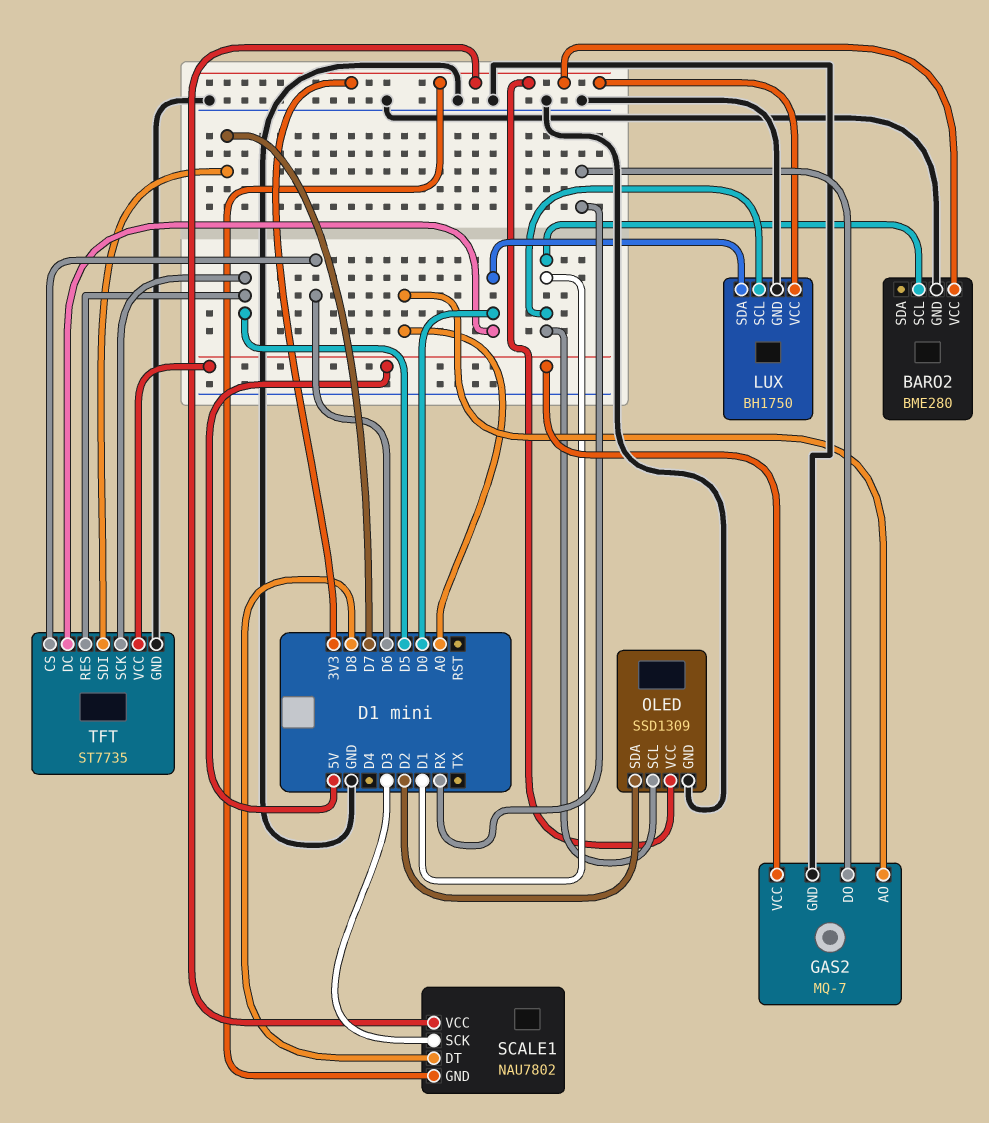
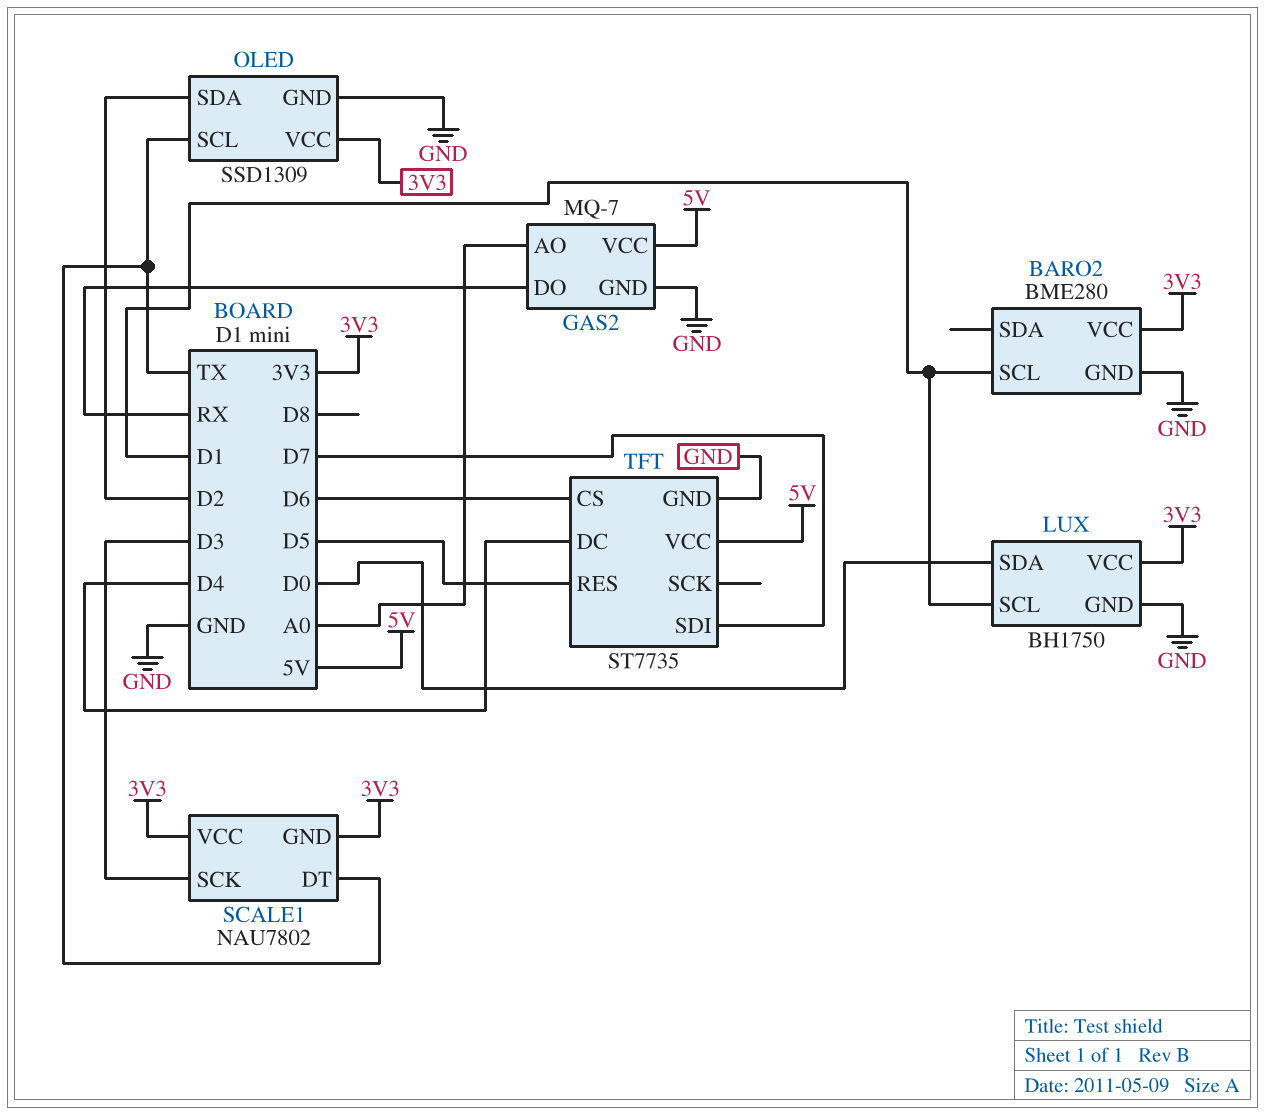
OLED pin SCL: D1 -> TX
SCALE1 pin DT: D8 -> TX
TFT pin DC: D0 -> D4
TFT pin SCK: D5 -> none

